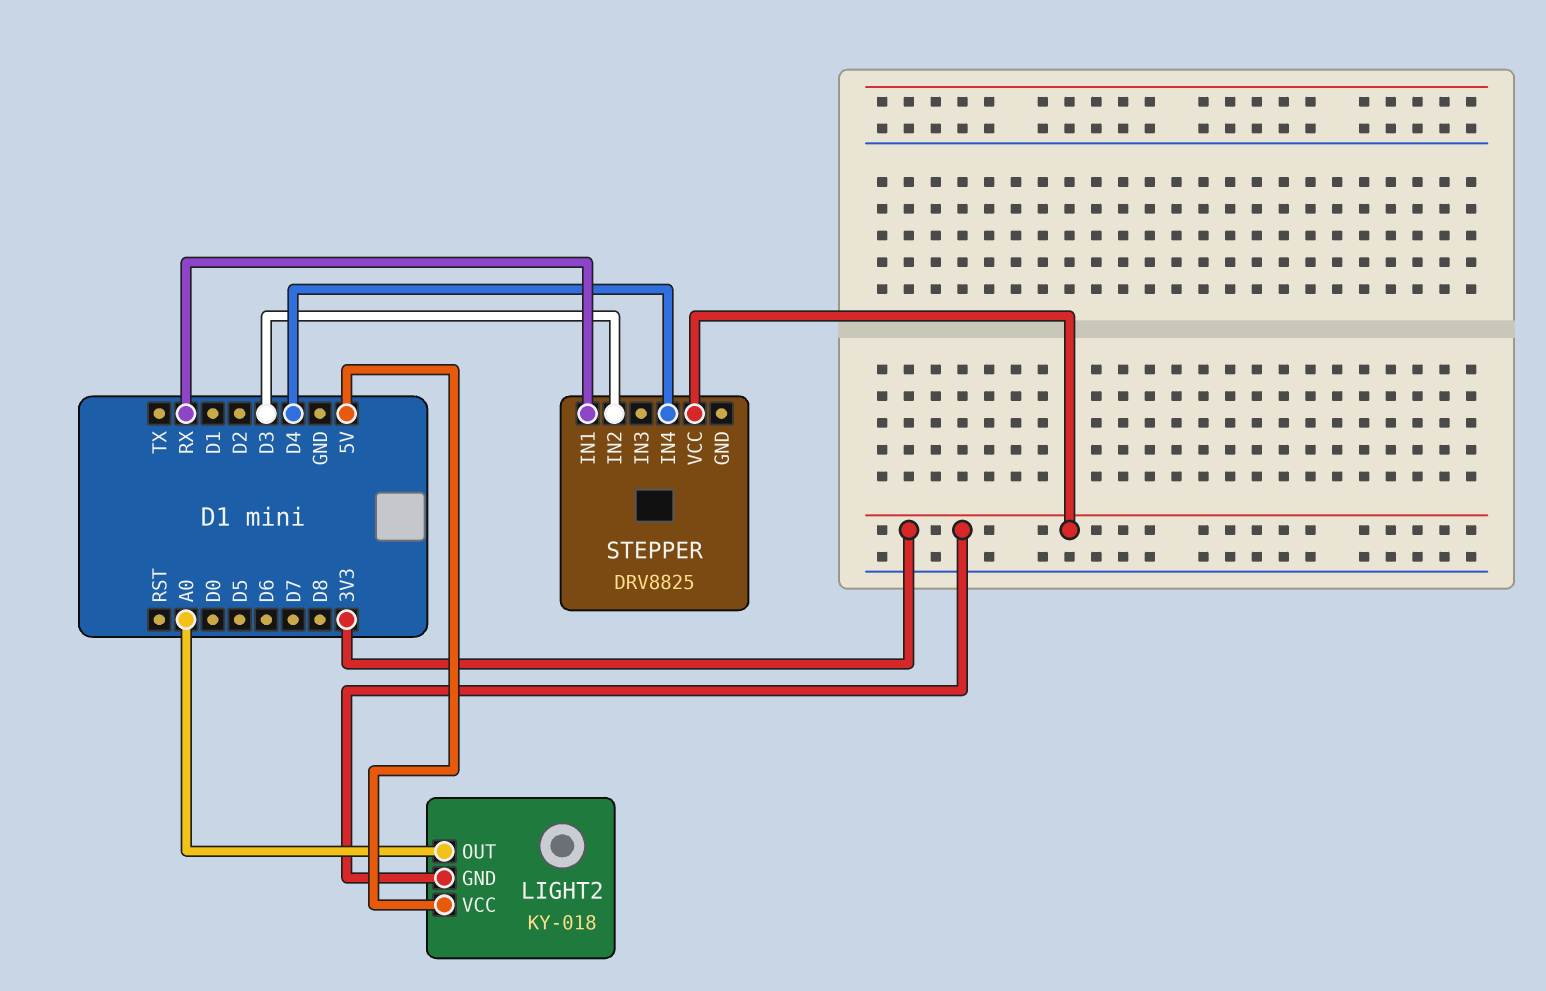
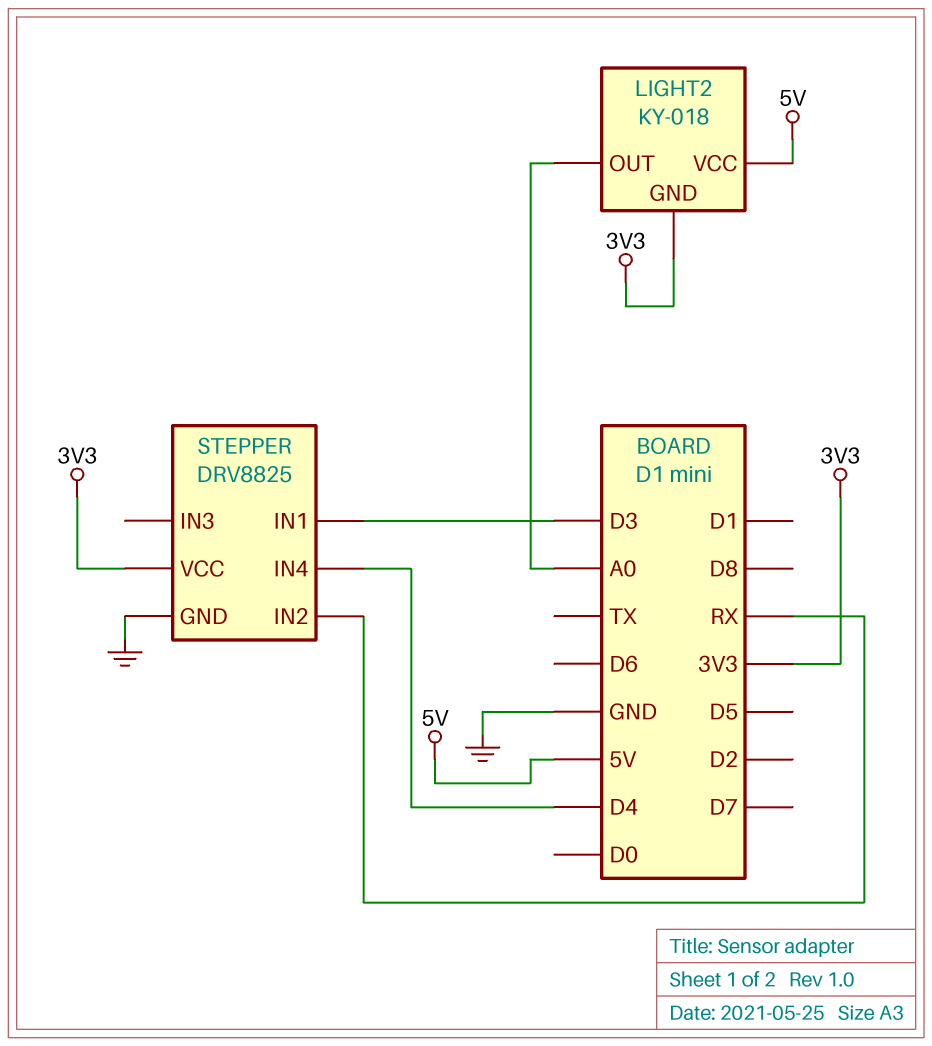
STEPPER pin GND: none -> GND
STEPPER pin IN1: RX -> D3
STEPPER pin IN2: D3 -> RX

